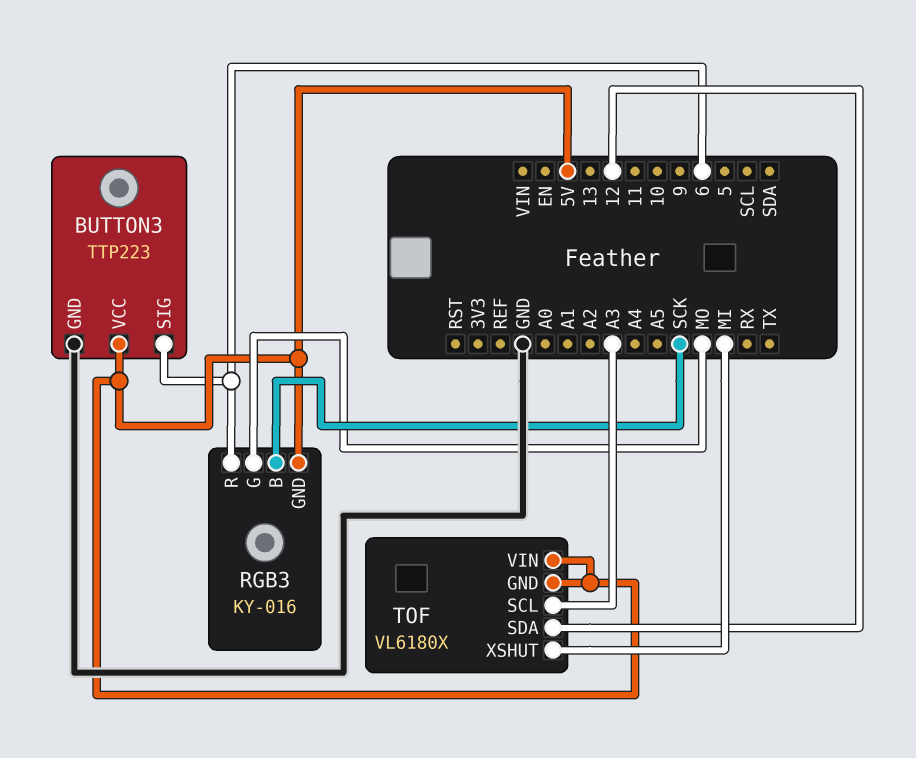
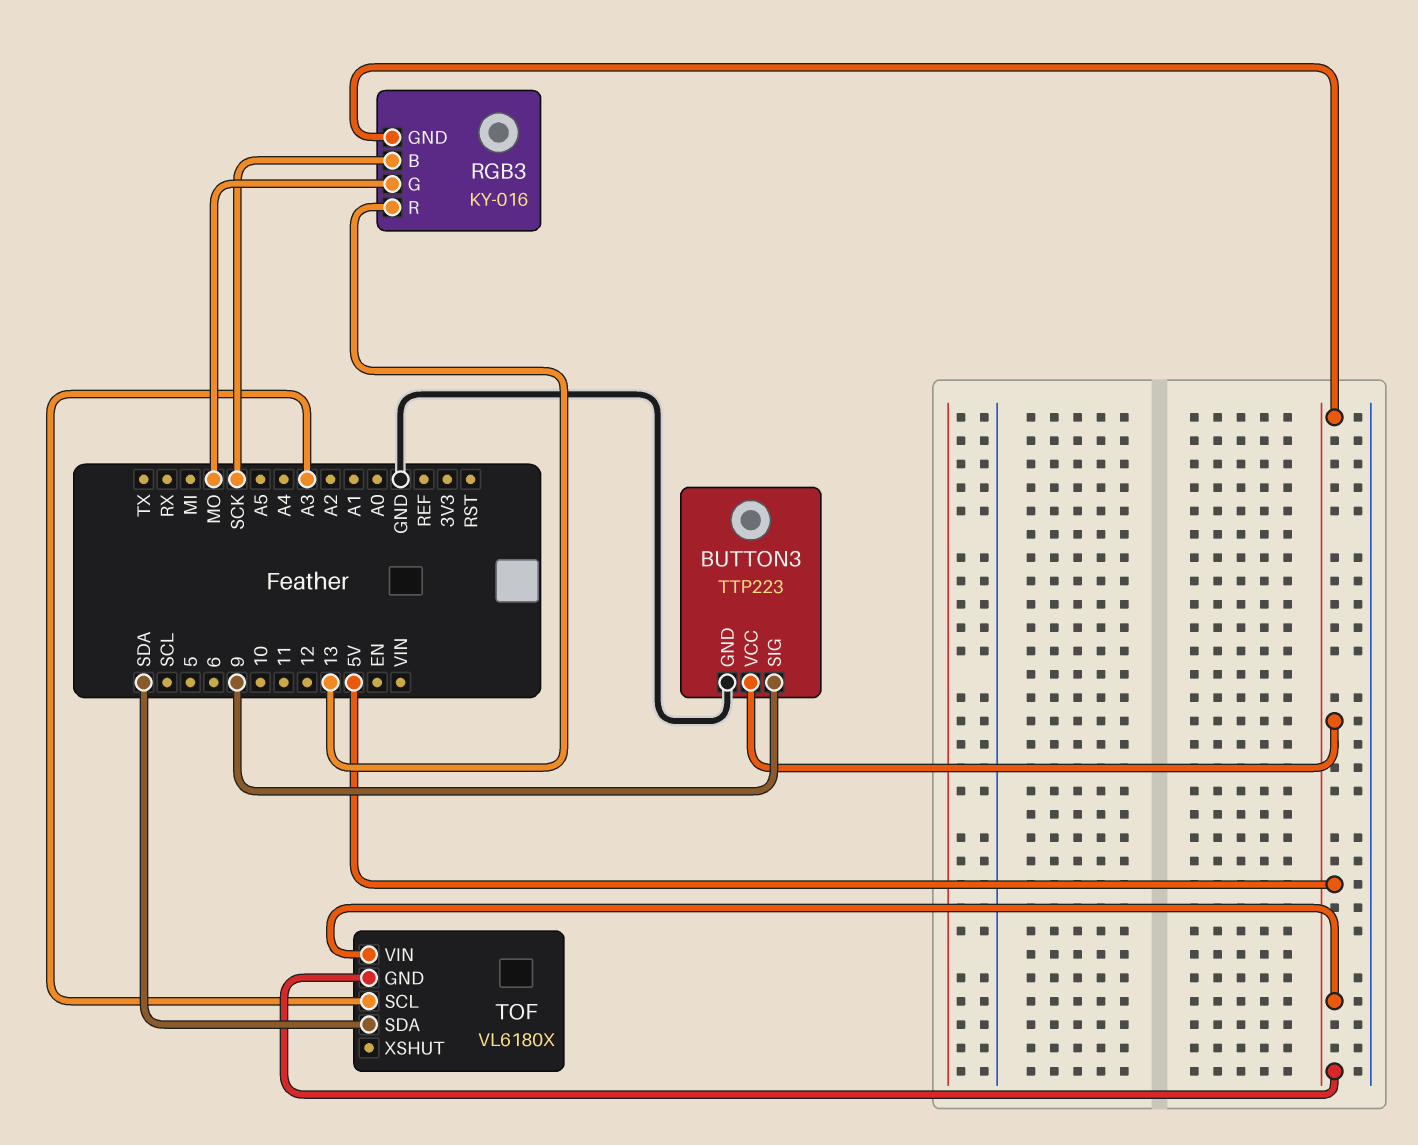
BUTTON3 pin SIG: 6 -> 9
RGB3 pin R: 6 -> 13
TOF pin SDA: 12 -> SDA
TOF pin XSHUT: MI -> none

